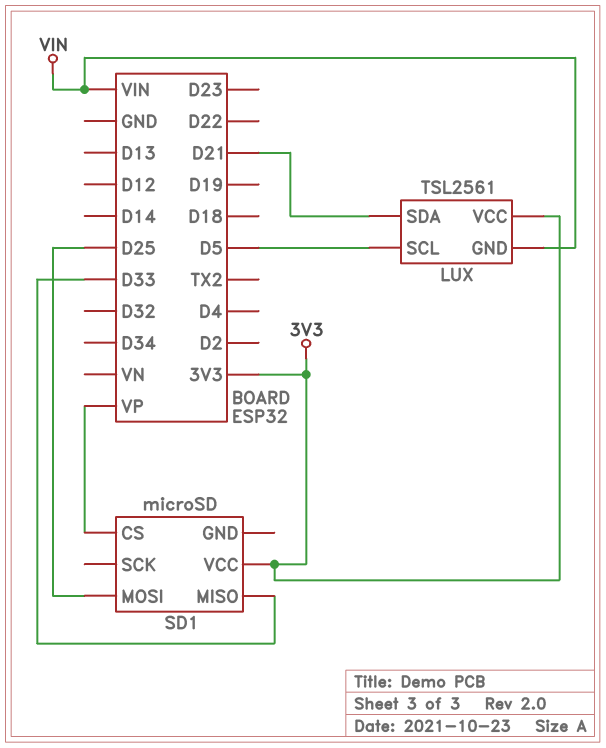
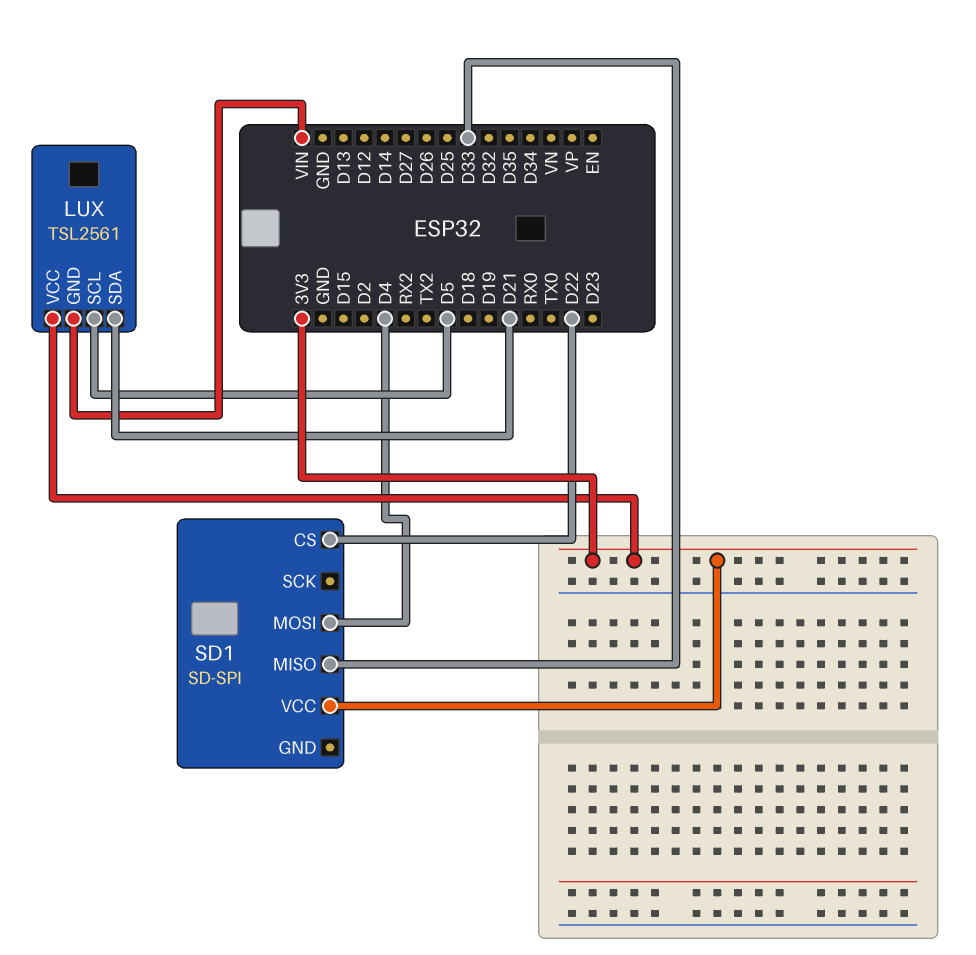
SD1: microSD -> SD-SPI
SD1 pin CS: VP -> D22
SD1 pin MOSI: D25 -> D4

